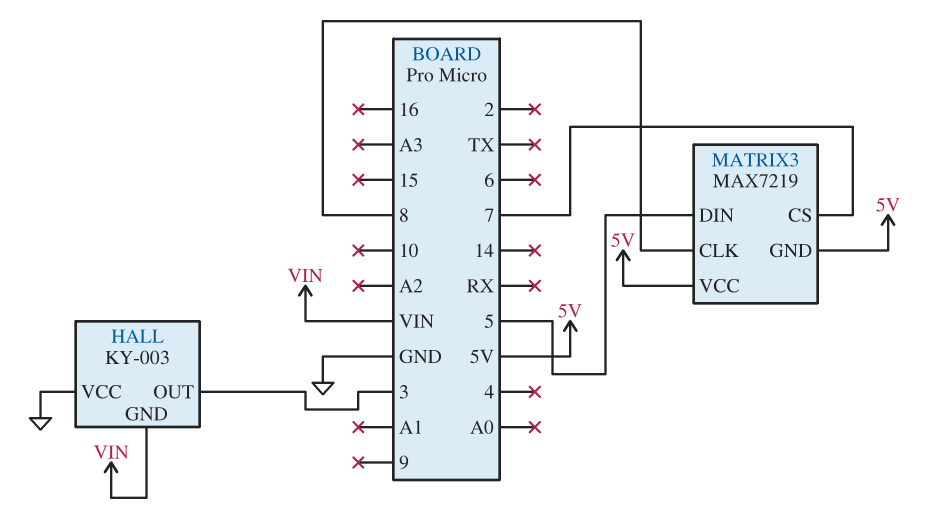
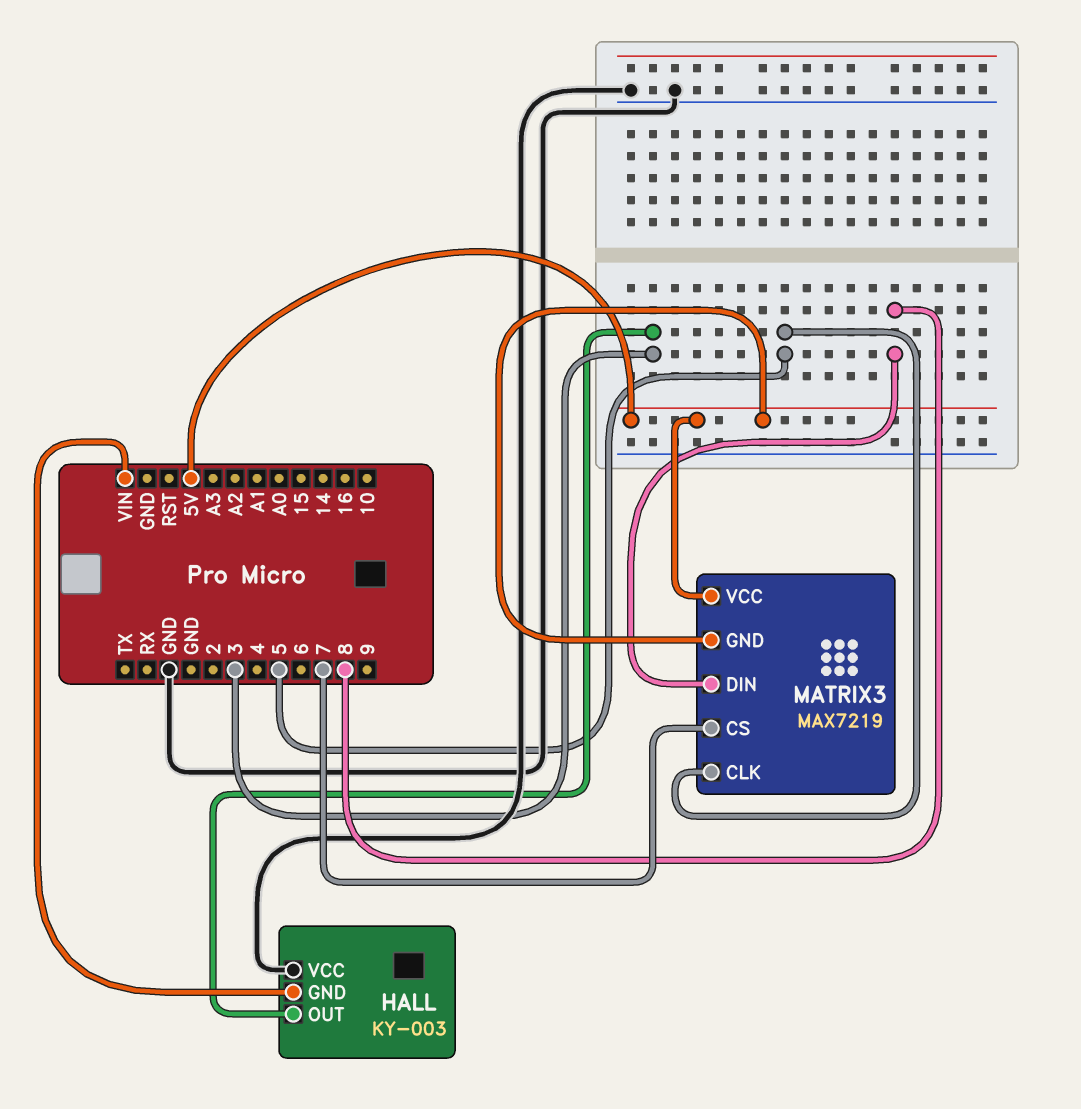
MATRIX3 pin CLK: 8 -> 5
MATRIX3 pin DIN: 5 -> 8

